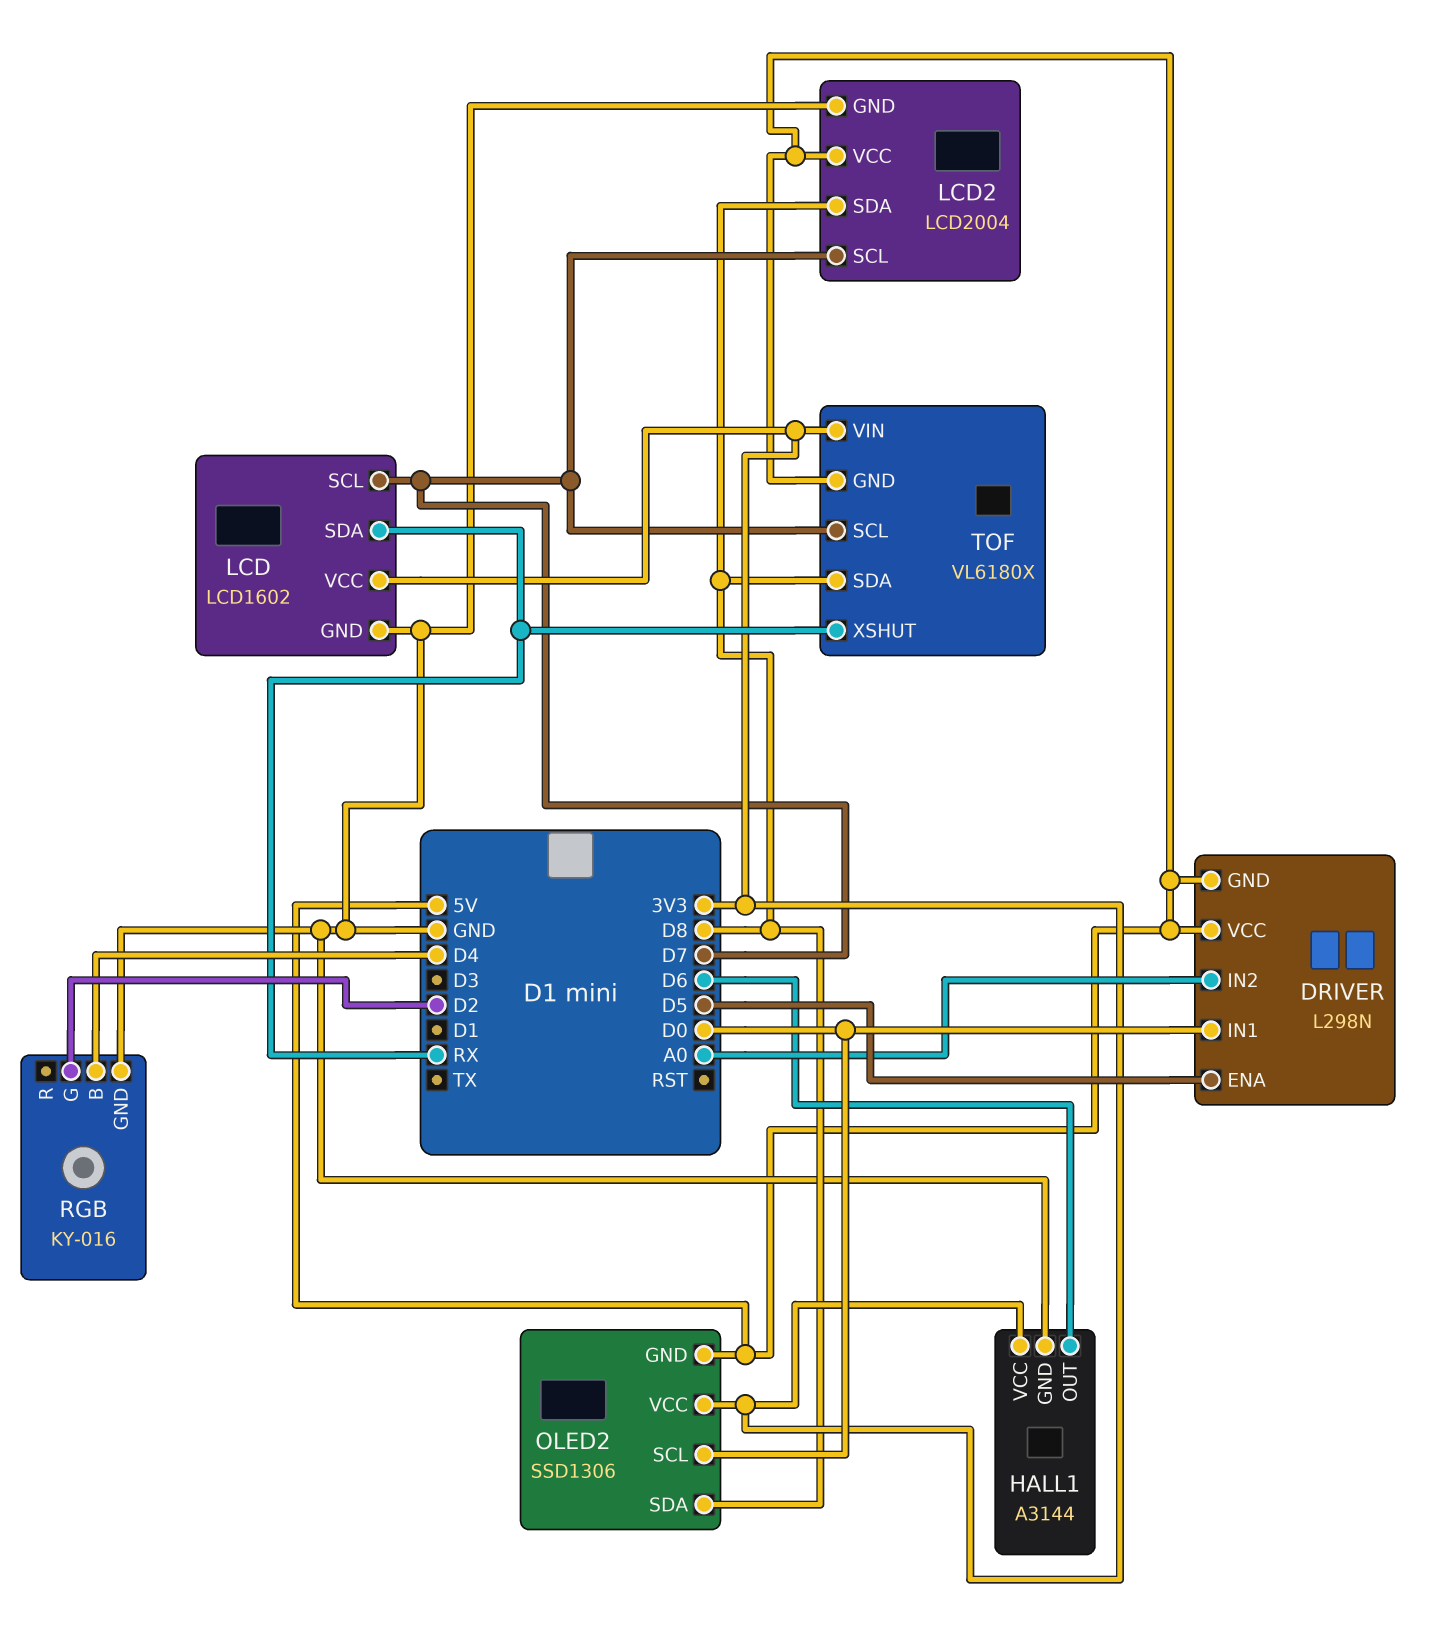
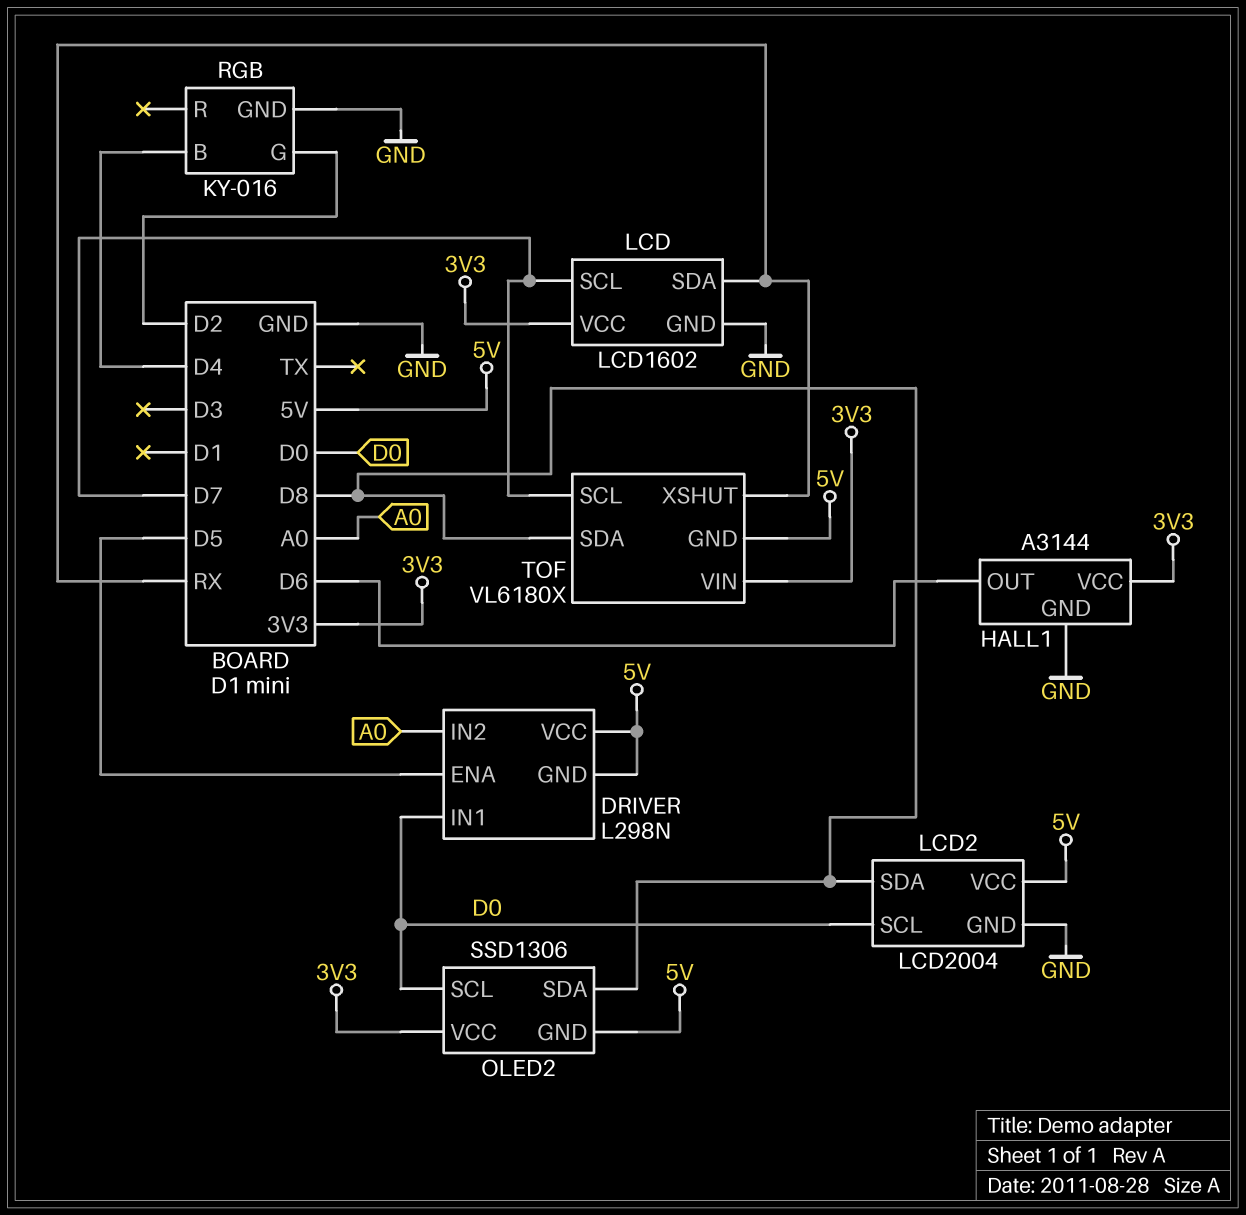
LCD2 pin SCL: D7 -> D0

